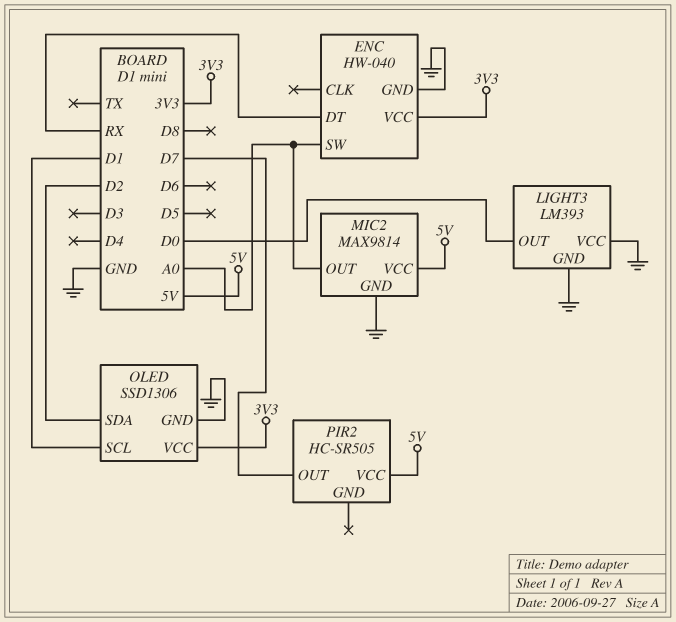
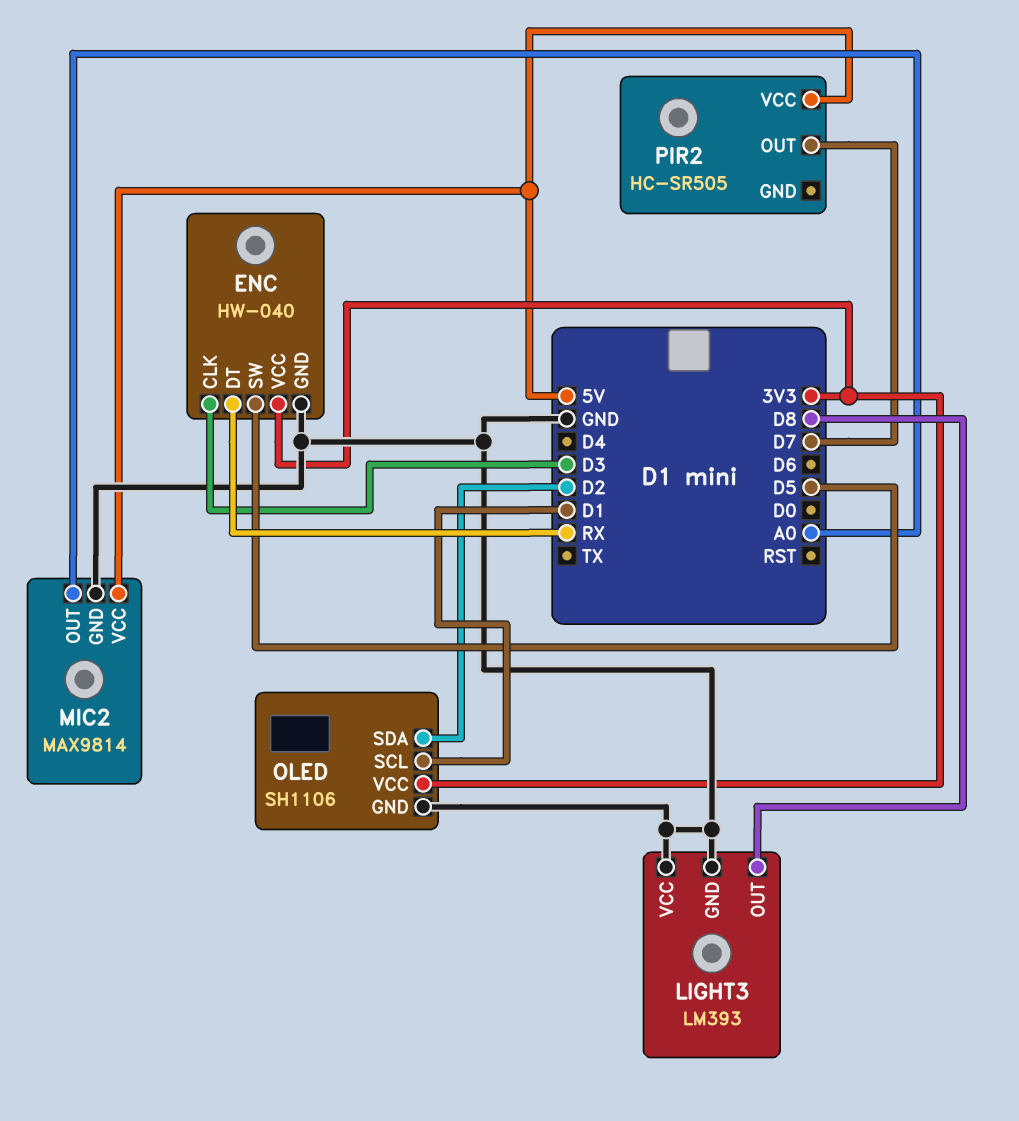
ENC pin CLK: none -> D3
ENC pin SW: A0 -> D5
LIGHT3 pin OUT: D0 -> D8
OLED: SSD1306 -> SH1106

